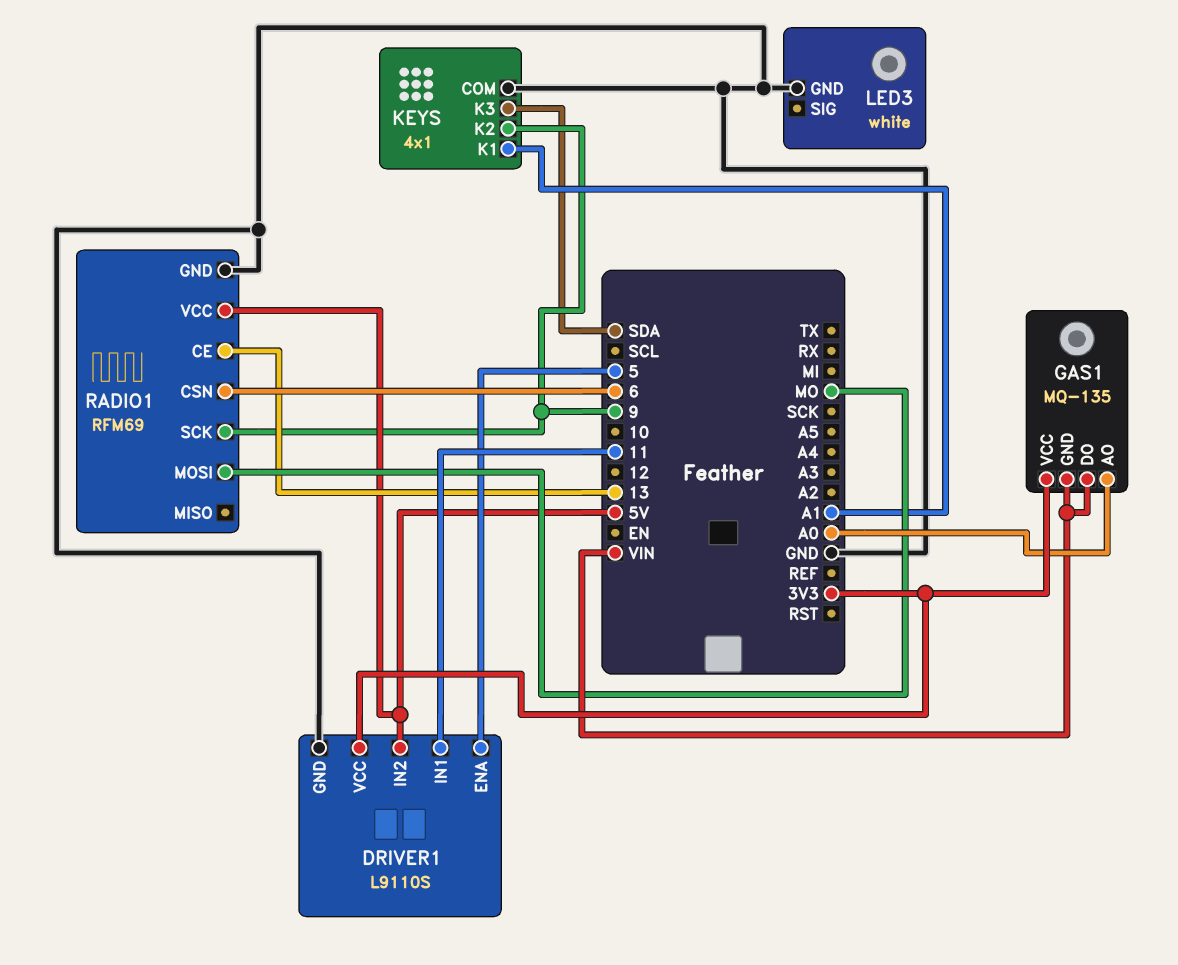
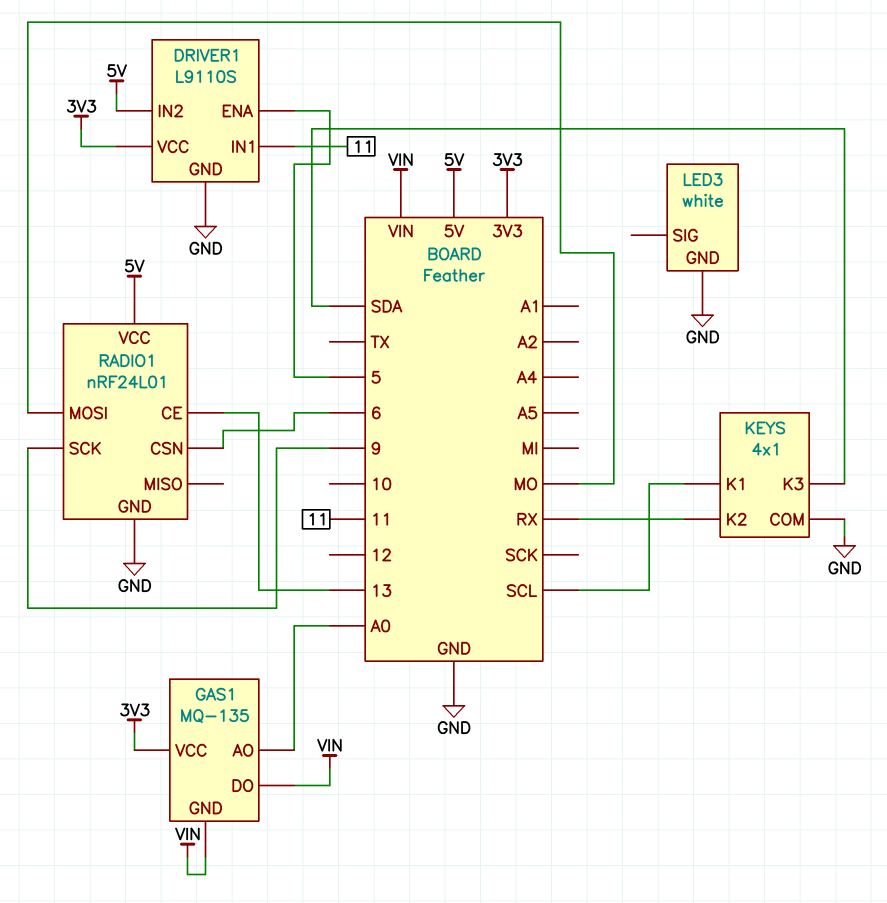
KEYS pin K1: A1 -> SCL
KEYS pin K2: 9 -> RX
RADIO1: RFM69 -> nRF24L01

